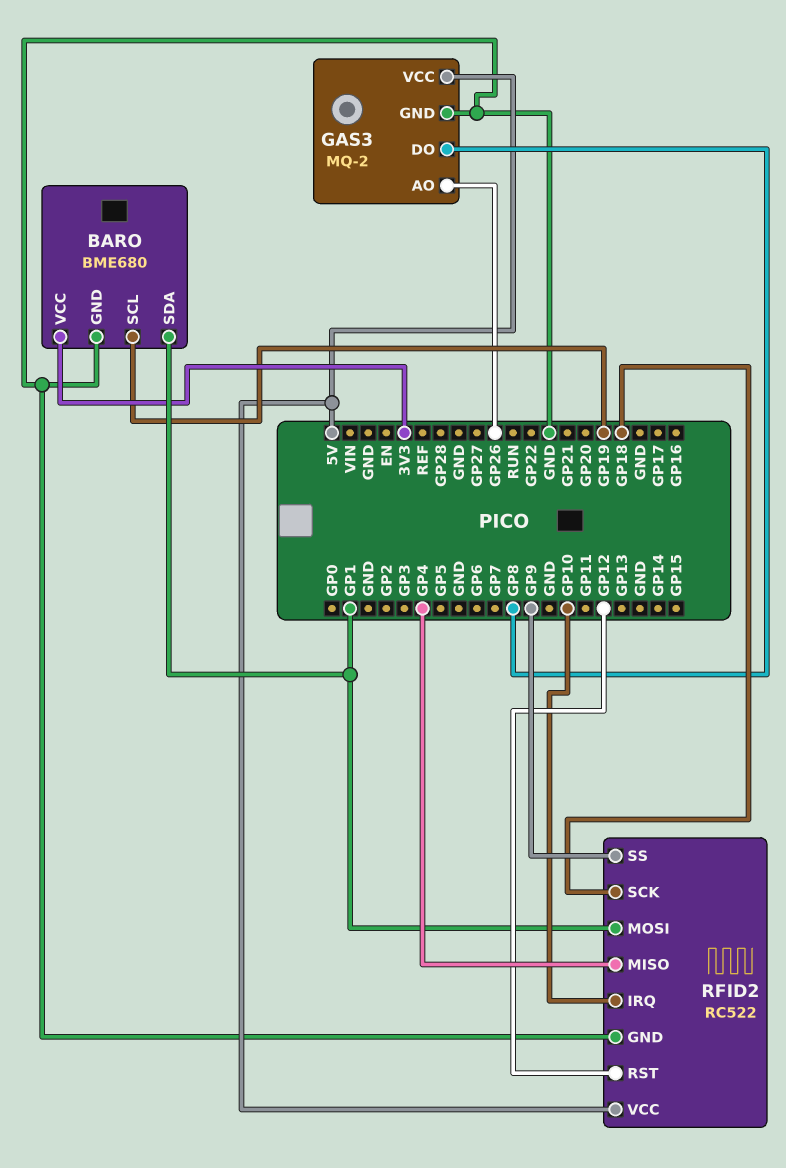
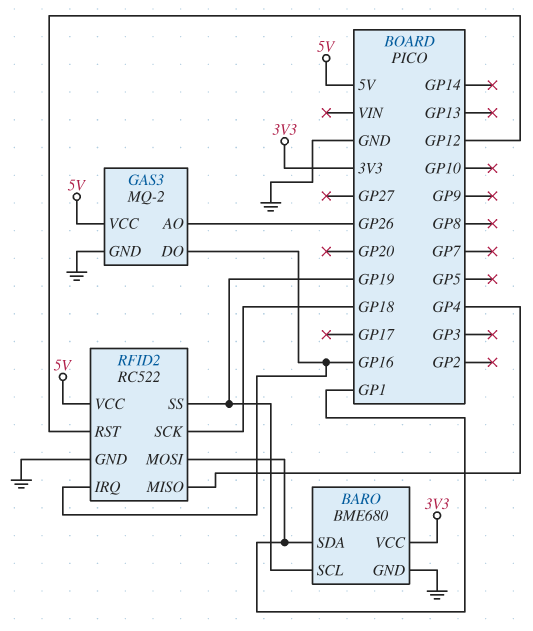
GAS3 pin DO: GP8 -> GP16
RFID2 pin IRQ: GP10 -> GP16
RFID2 pin SS: GP9 -> GP19

